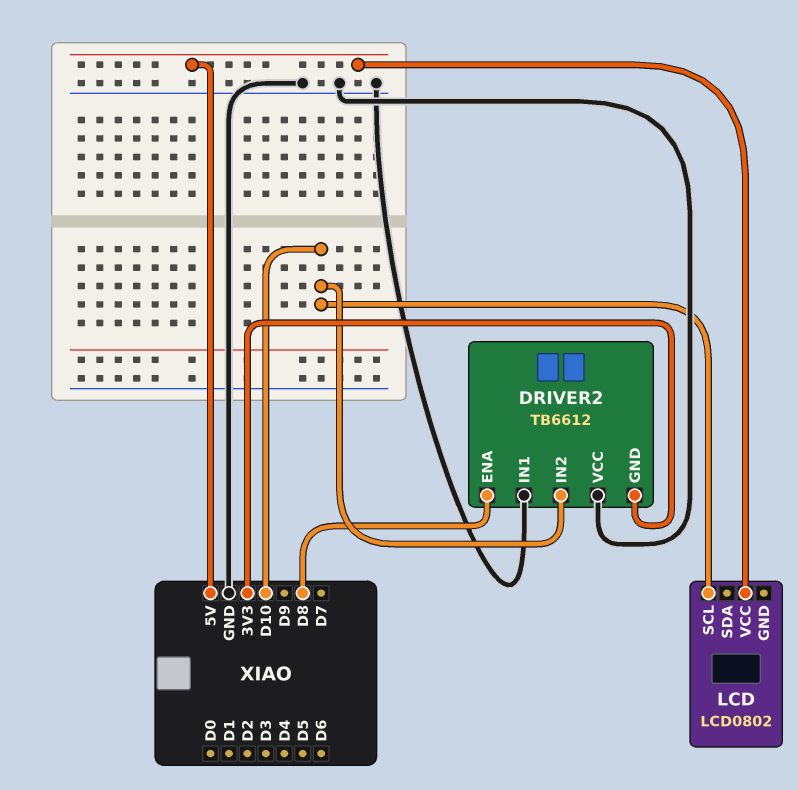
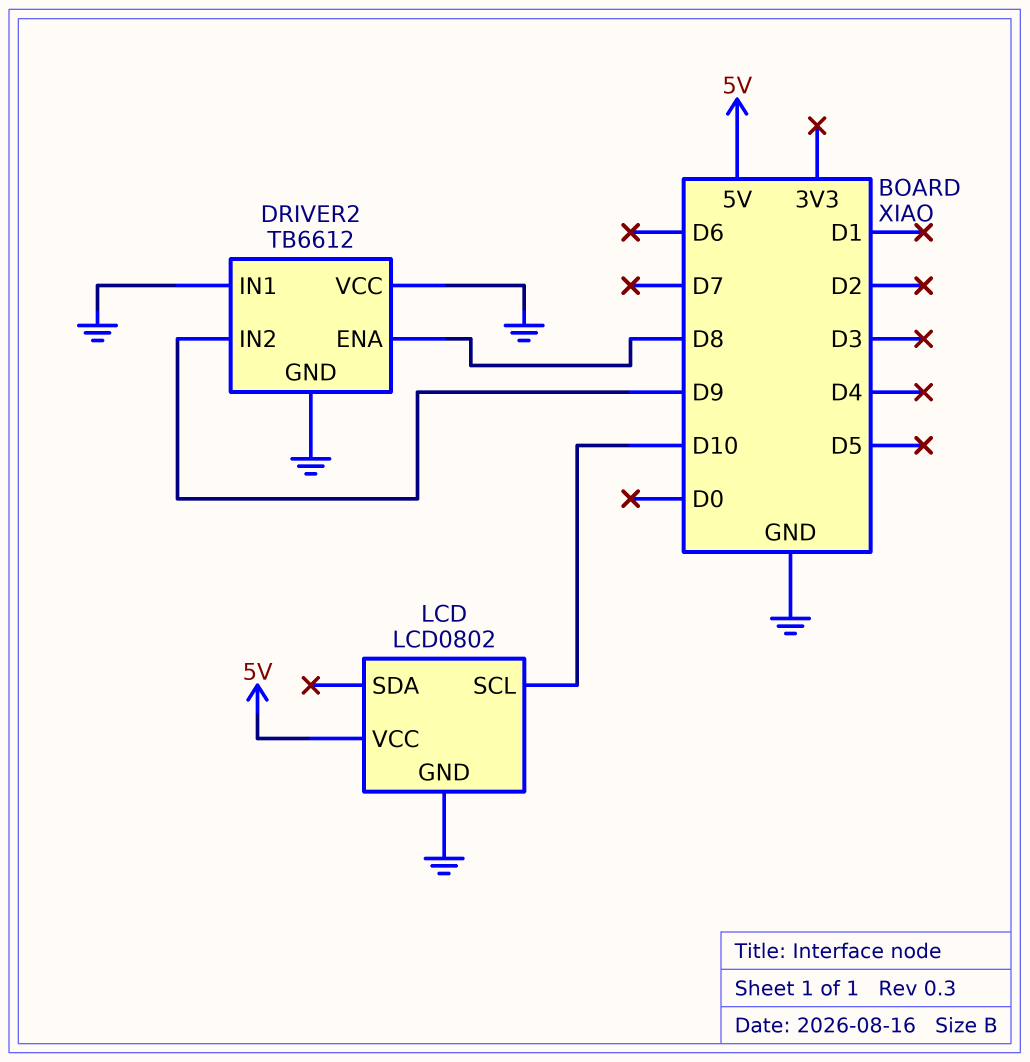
DRIVER2 pin GND: 3V3 -> GND
DRIVER2 pin IN2: D10 -> D9
LCD pin GND: none -> GND

